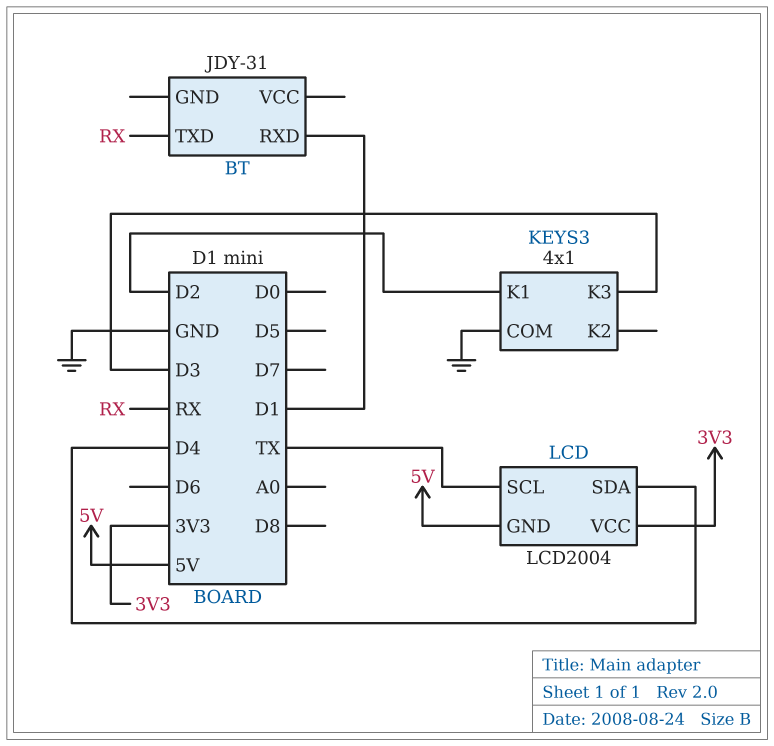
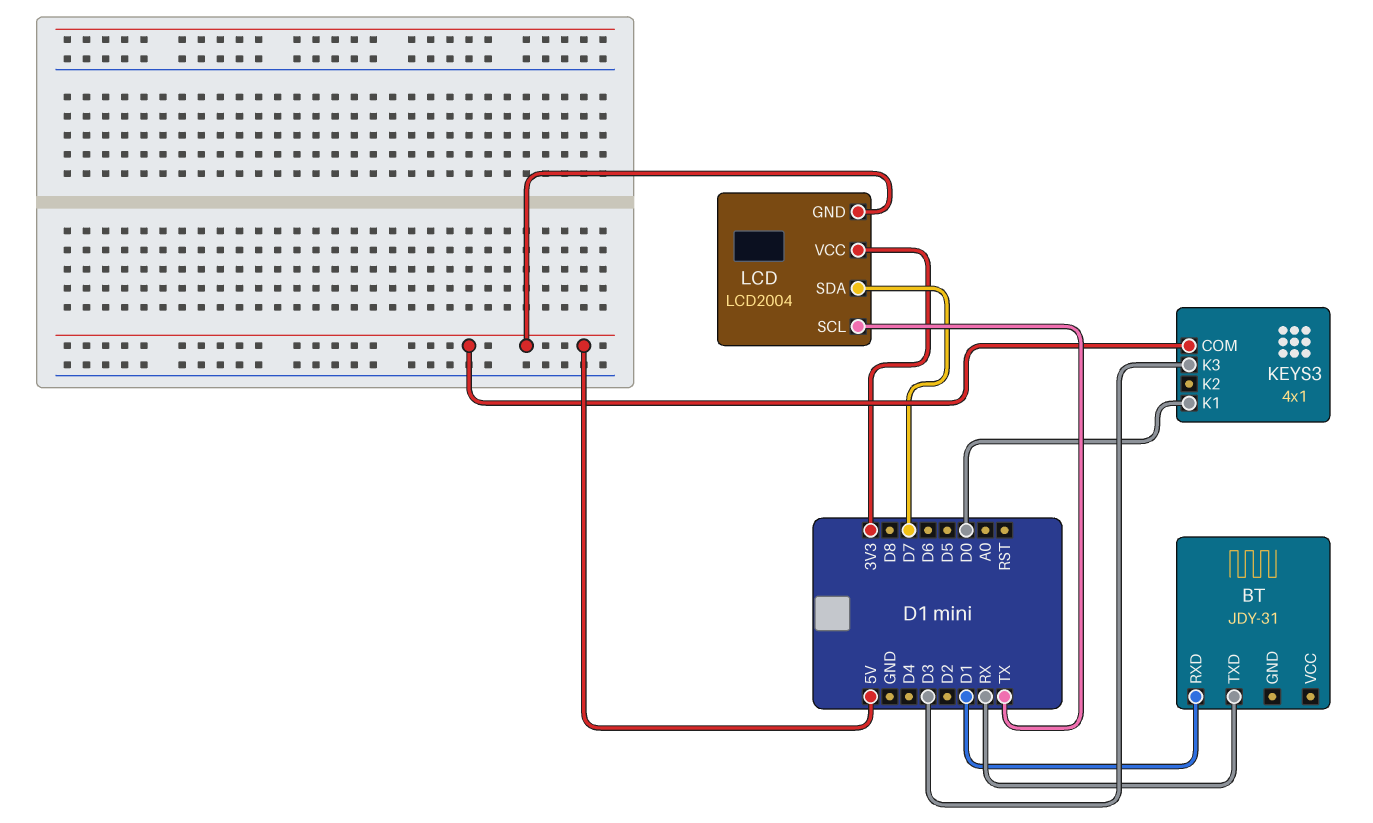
KEYS3 pin COM: GND -> 5V
KEYS3 pin K1: D2 -> D0
LCD pin SDA: D4 -> D7

